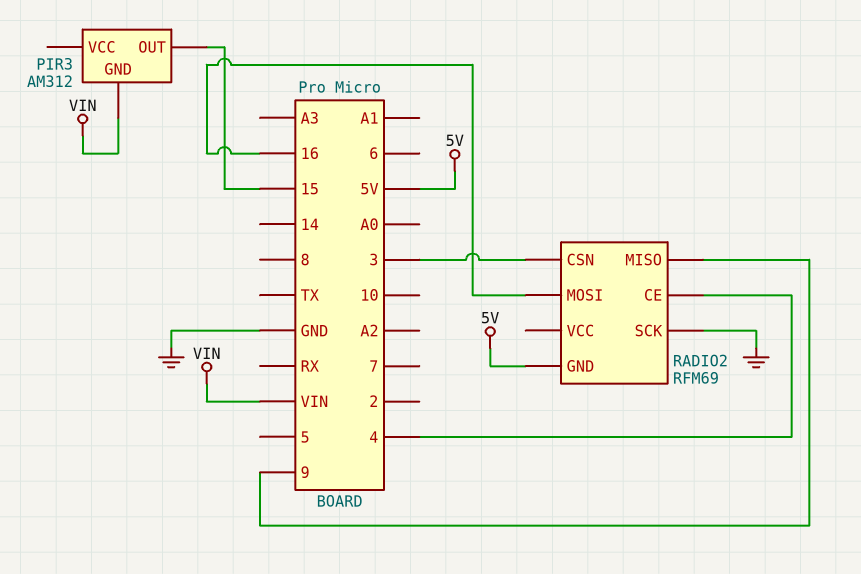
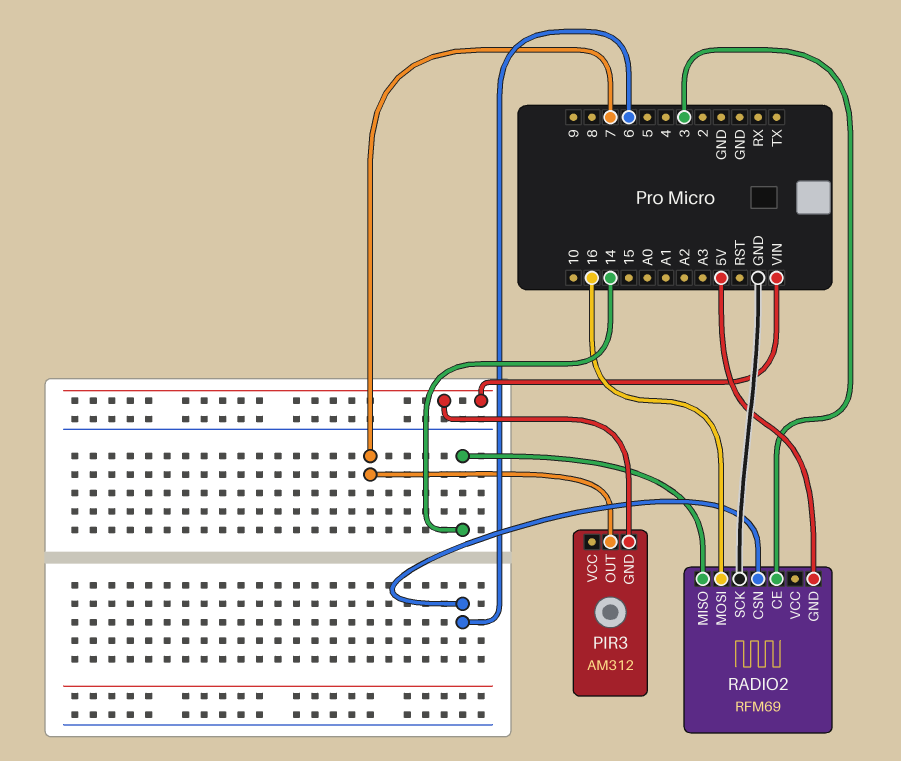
PIR3 pin OUT: 15 -> 7
RADIO2 pin CE: 4 -> 3
RADIO2 pin CSN: 3 -> 6
RADIO2 pin MISO: 9 -> 14

